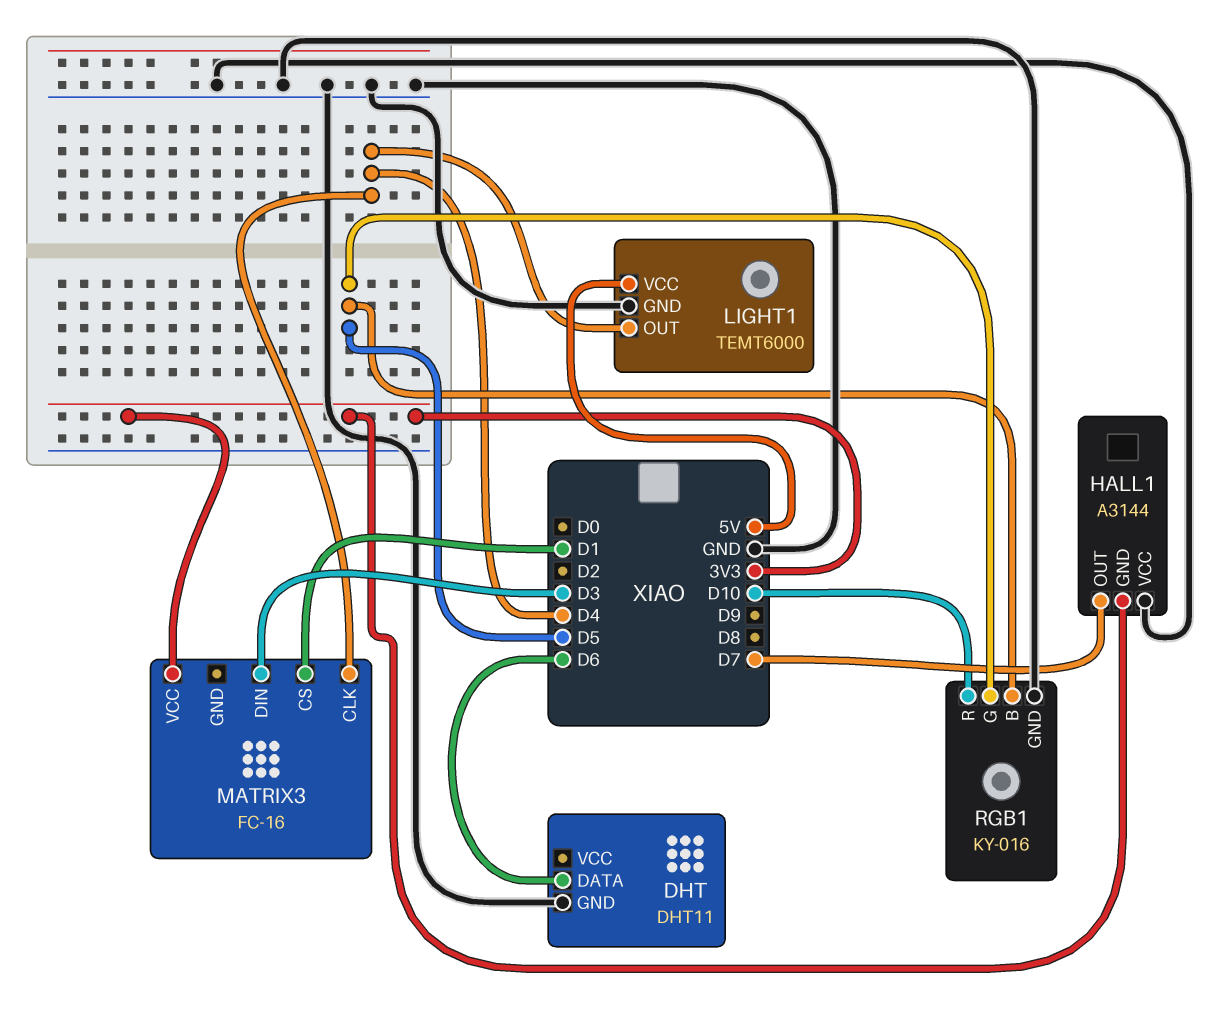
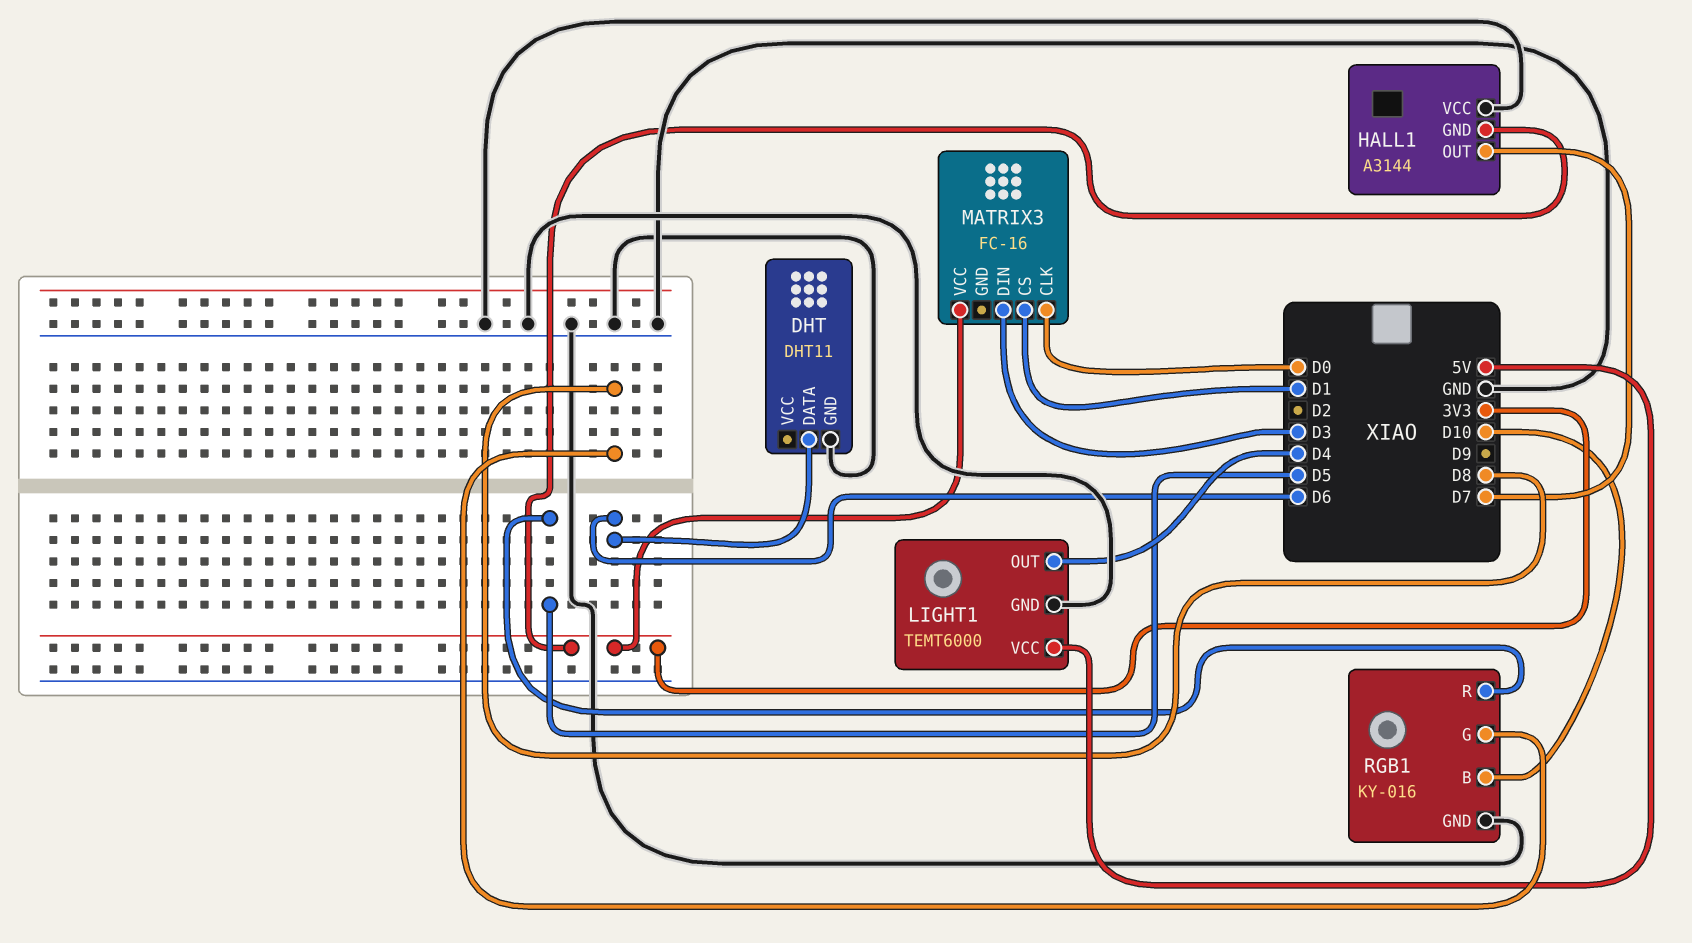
MATRIX3 pin CLK: D4 -> D0
RGB1 pin B: D5 -> D10
RGB1 pin G: D5 -> D8
RGB1 pin R: D10 -> D5

